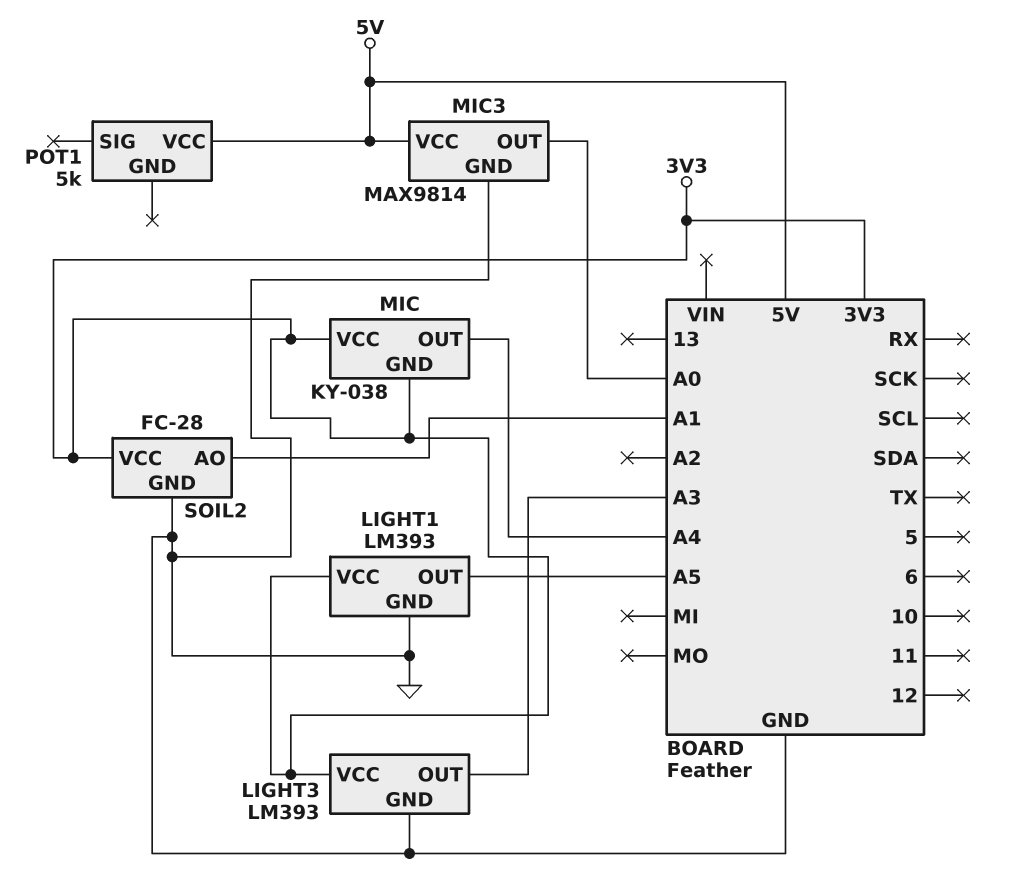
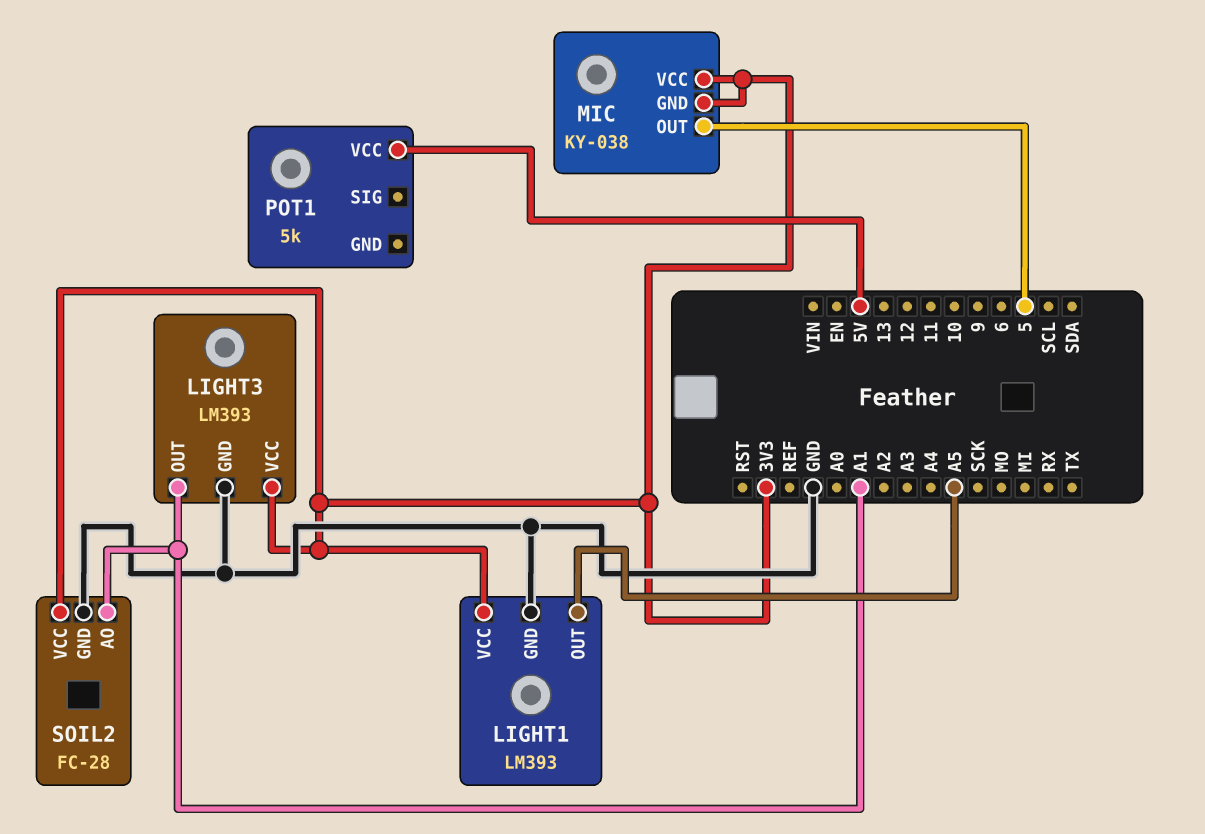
LIGHT3 pin OUT: A3 -> A1
MIC pin OUT: A4 -> 5
MIC3: MAX9814 -> none
MIC3 pin GND: GND -> none
MIC3 pin OUT: A0 -> none
MIC3 pin VCC: 5V -> none

